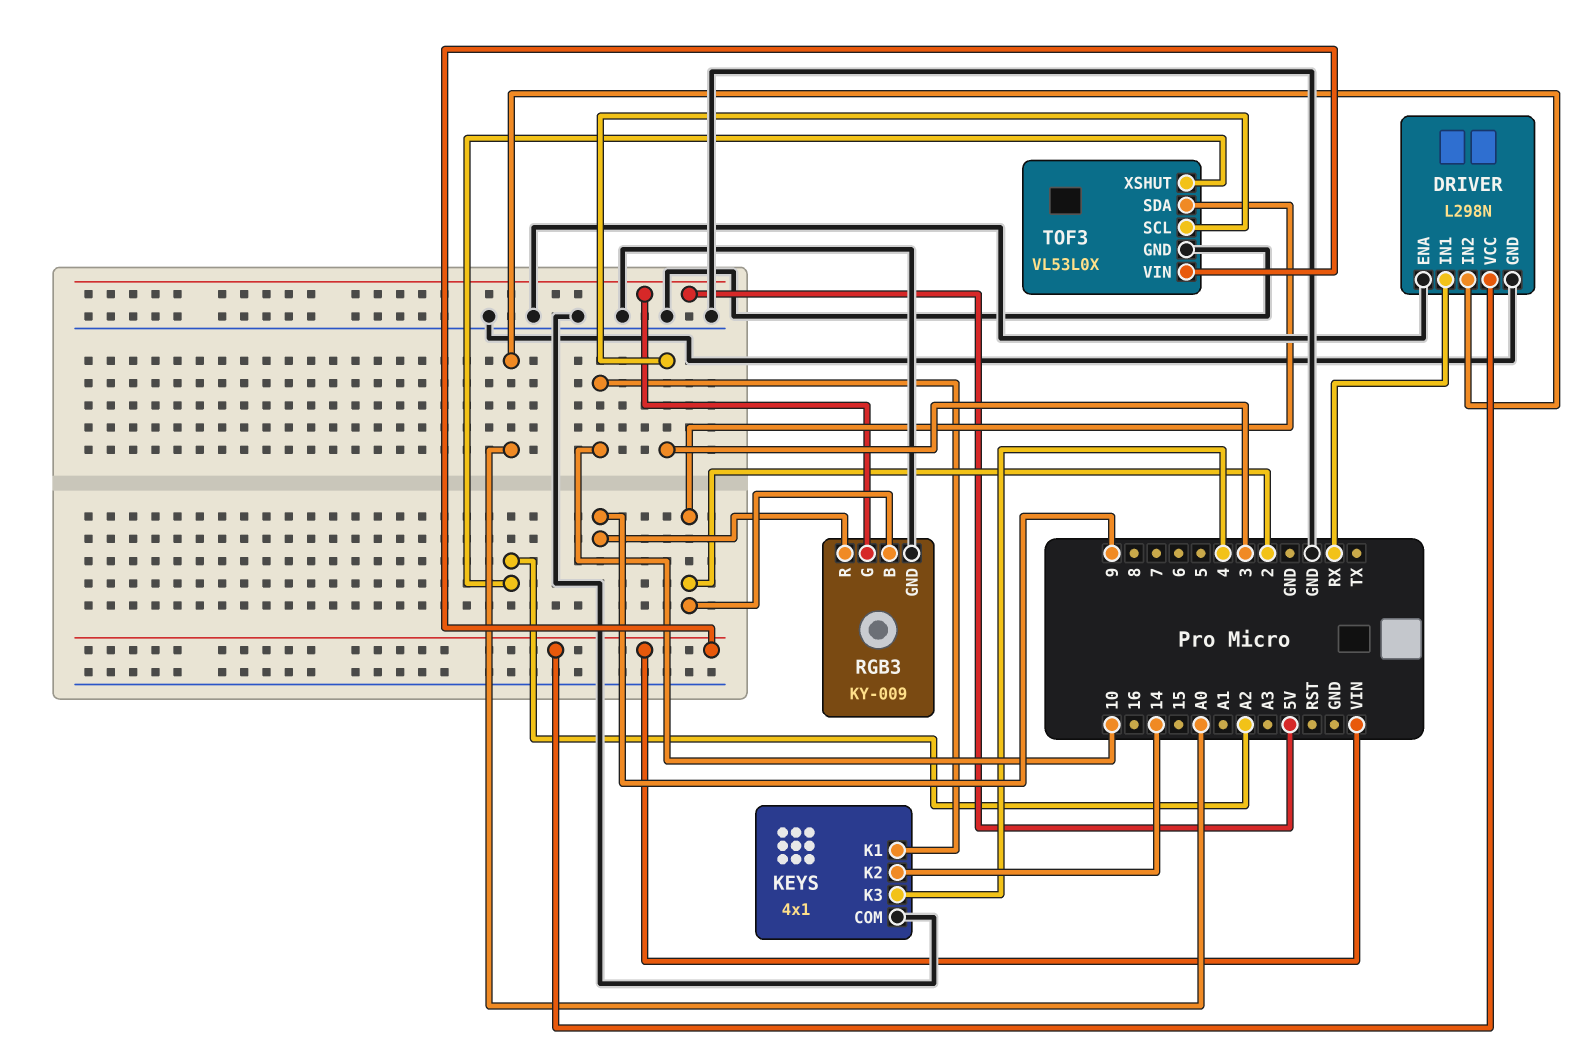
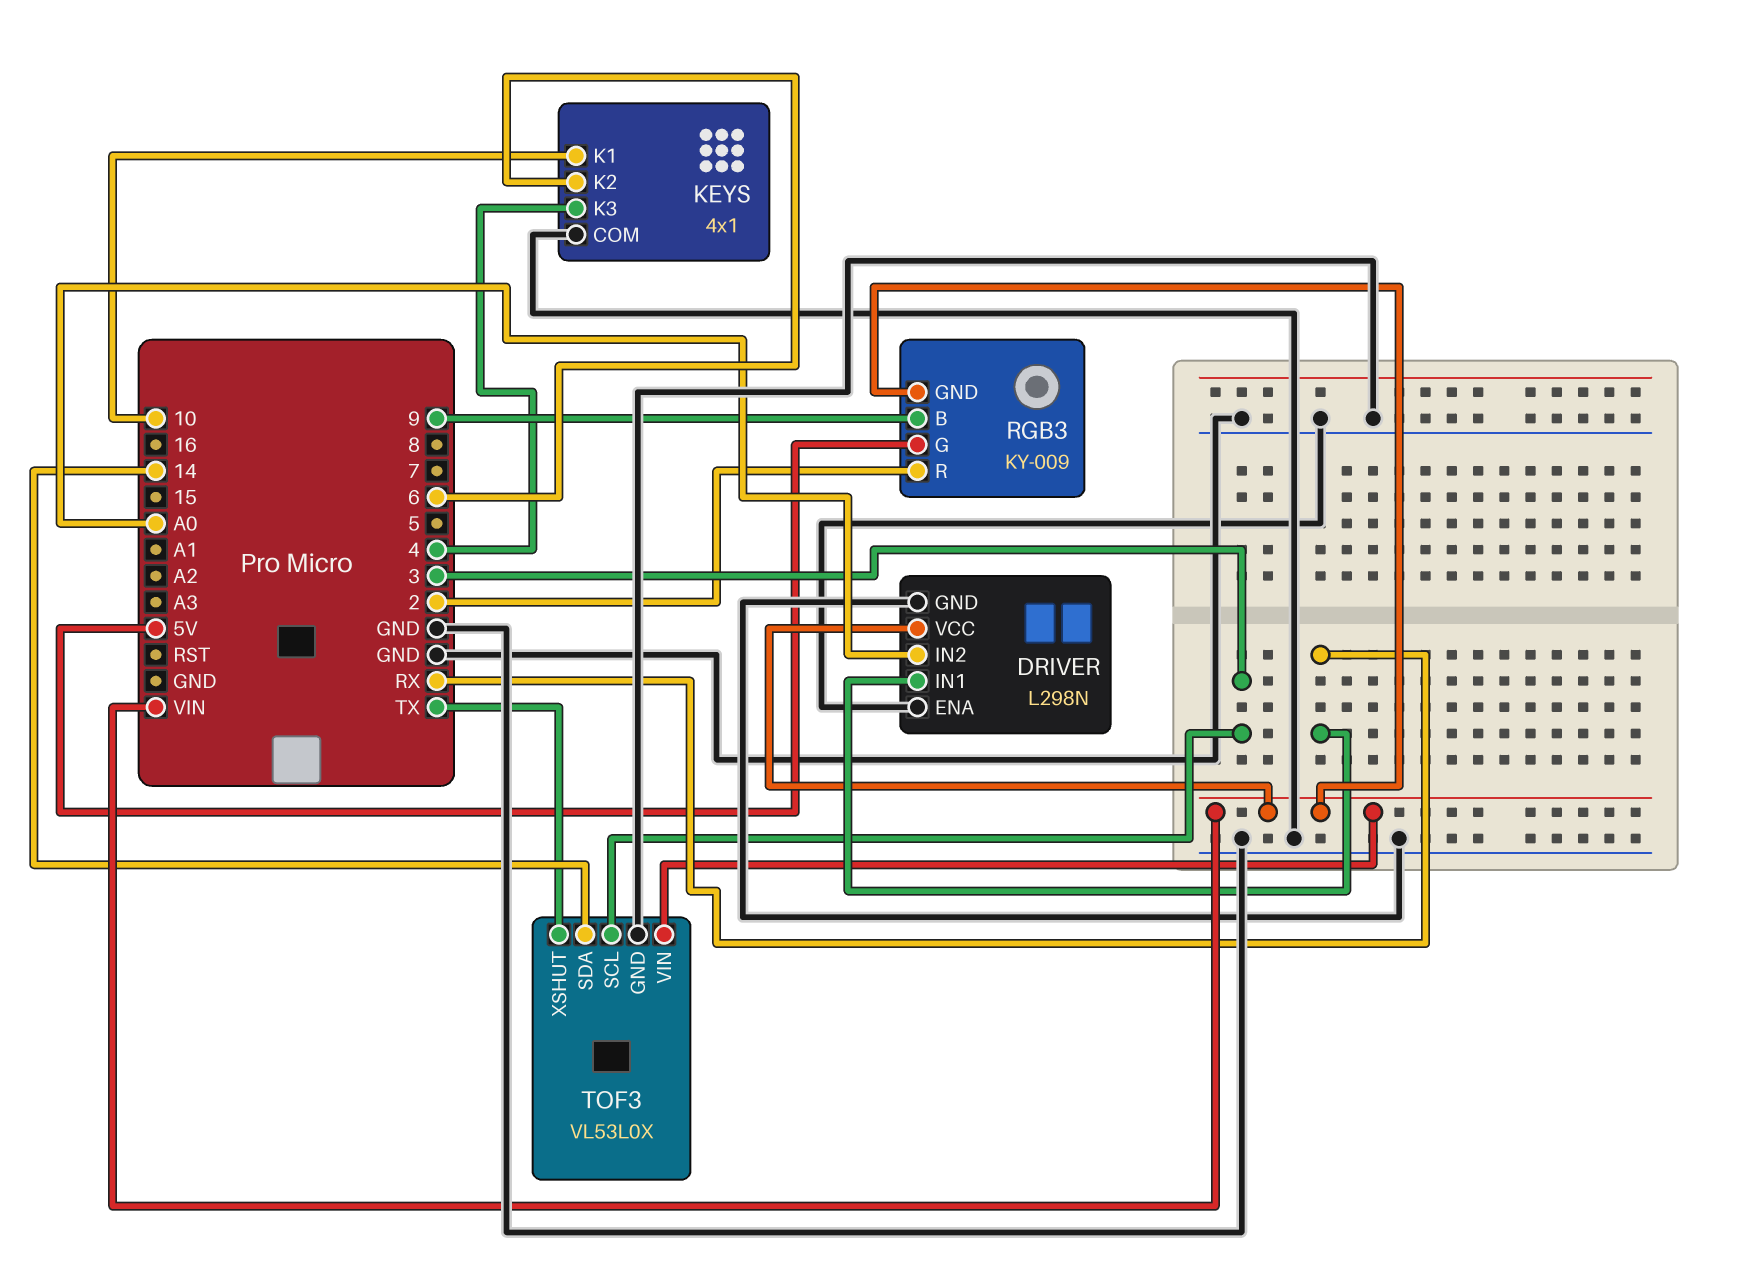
KEYS pin K2: 14 -> 6
RGB3 pin B: 2 -> 9
RGB3 pin GND: GND -> VIN
RGB3 pin R: 9 -> 2
TOF3 pin SDA: 2 -> 14
TOF3 pin XSHUT: A2 -> TX

